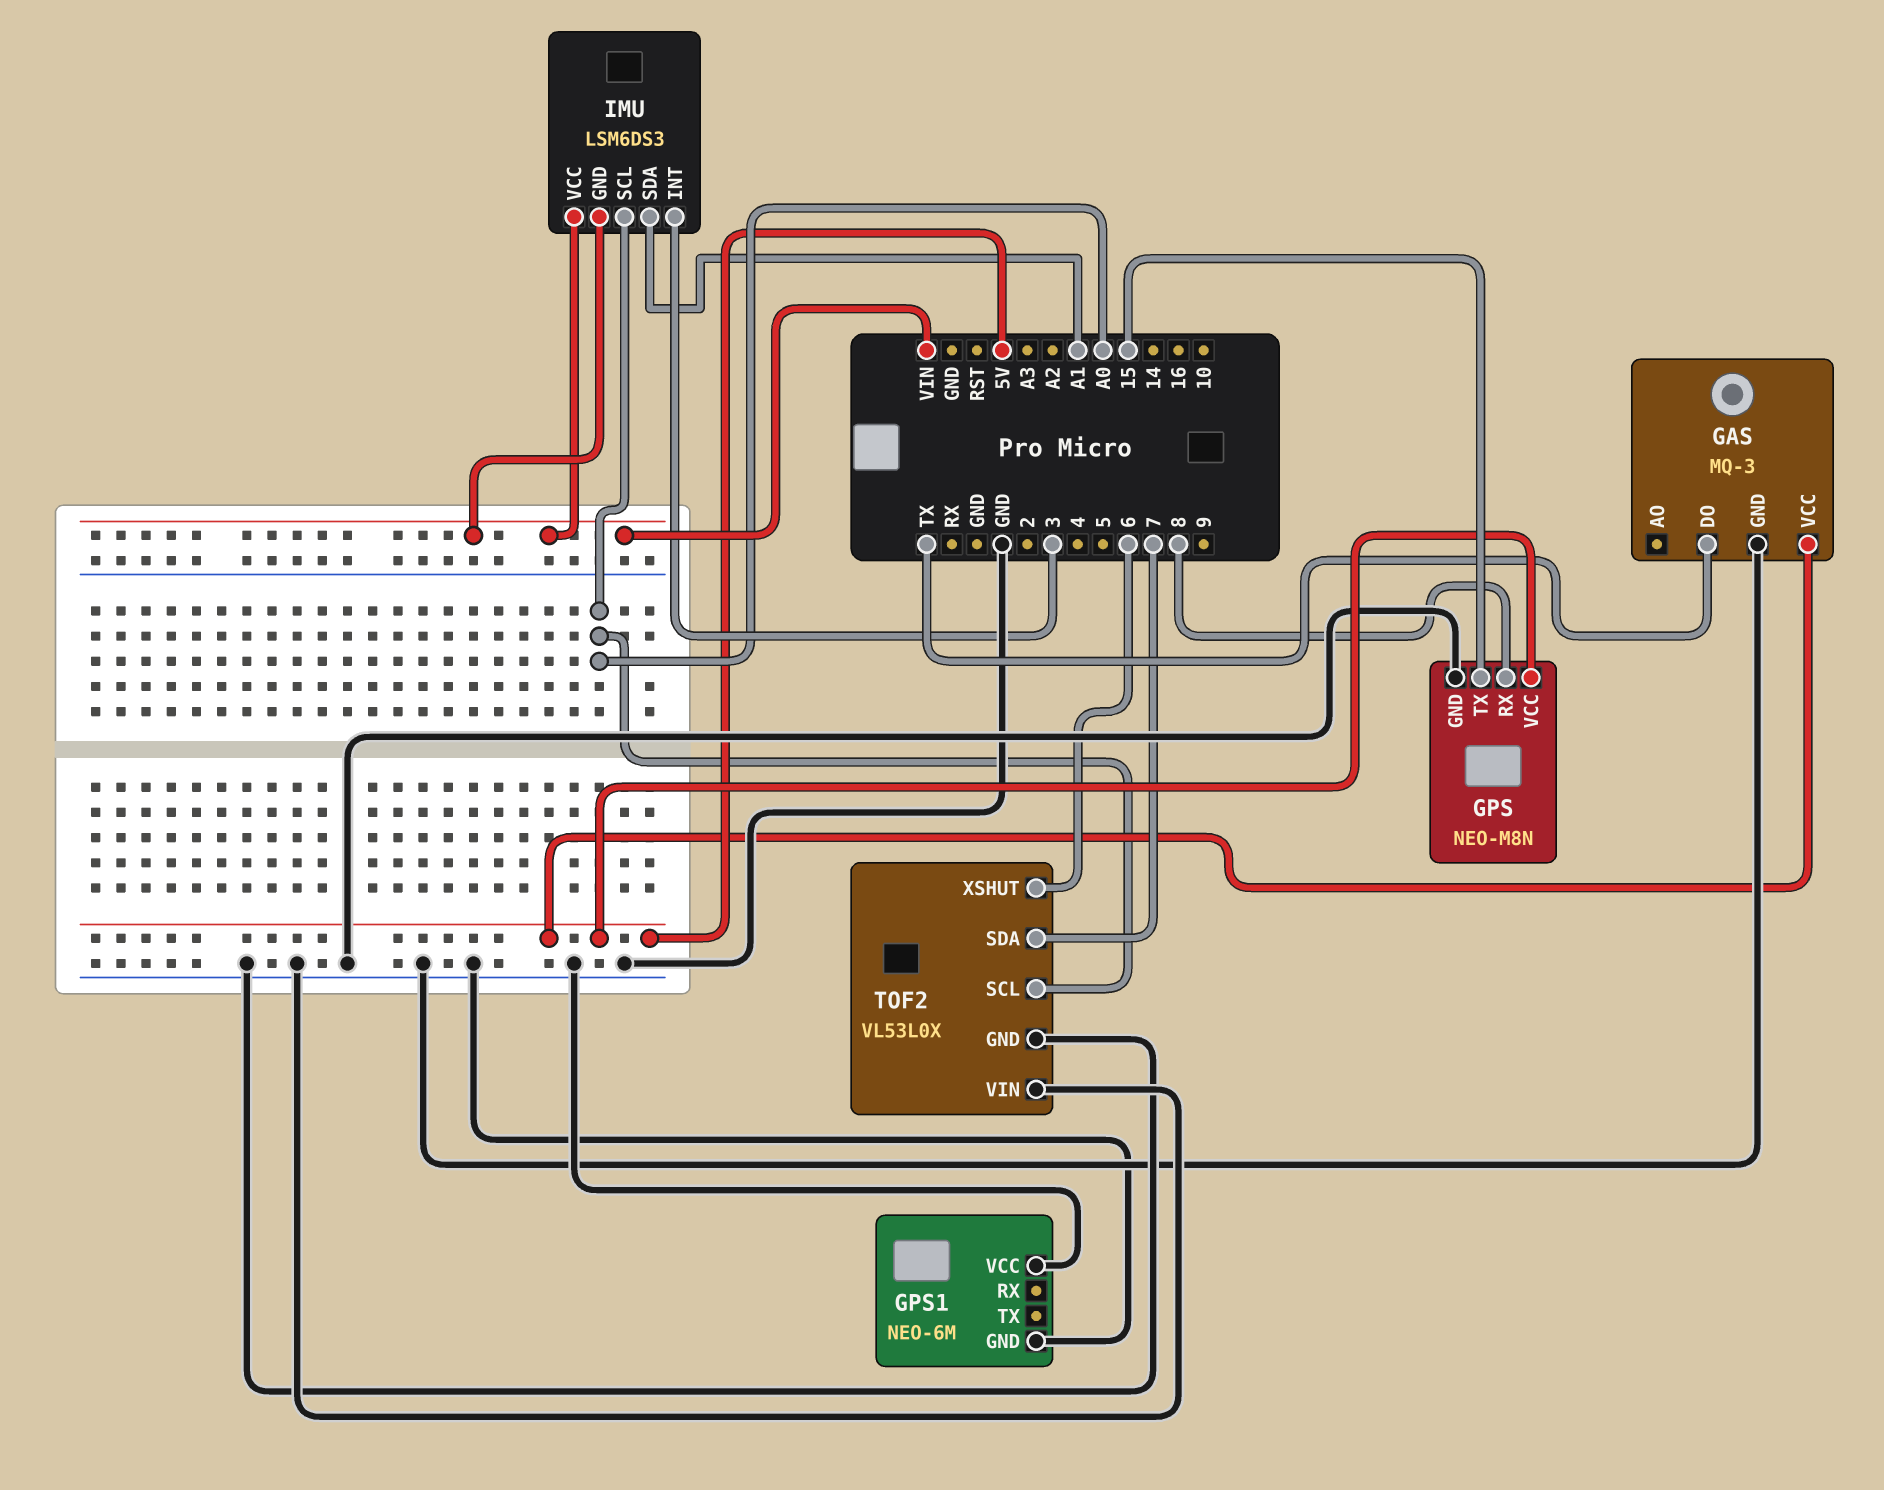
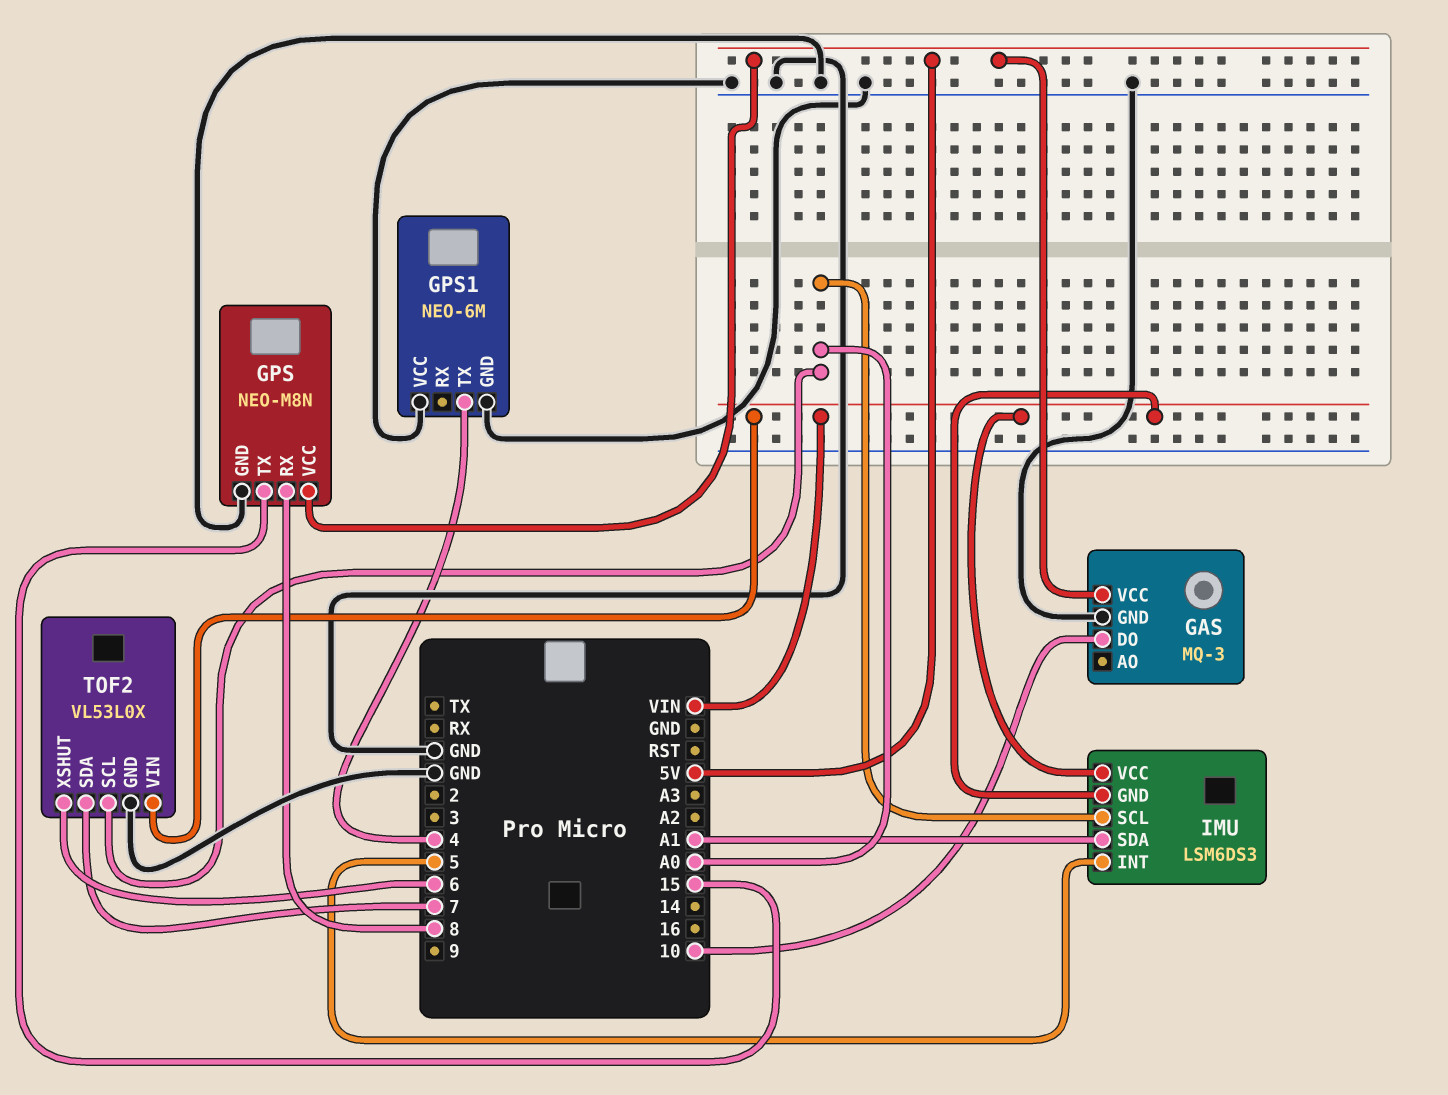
GAS pin DO: TX -> 10
GPS1 pin TX: none -> 4
IMU pin INT: 3 -> 5
TOF2 pin VIN: GND -> VIN

